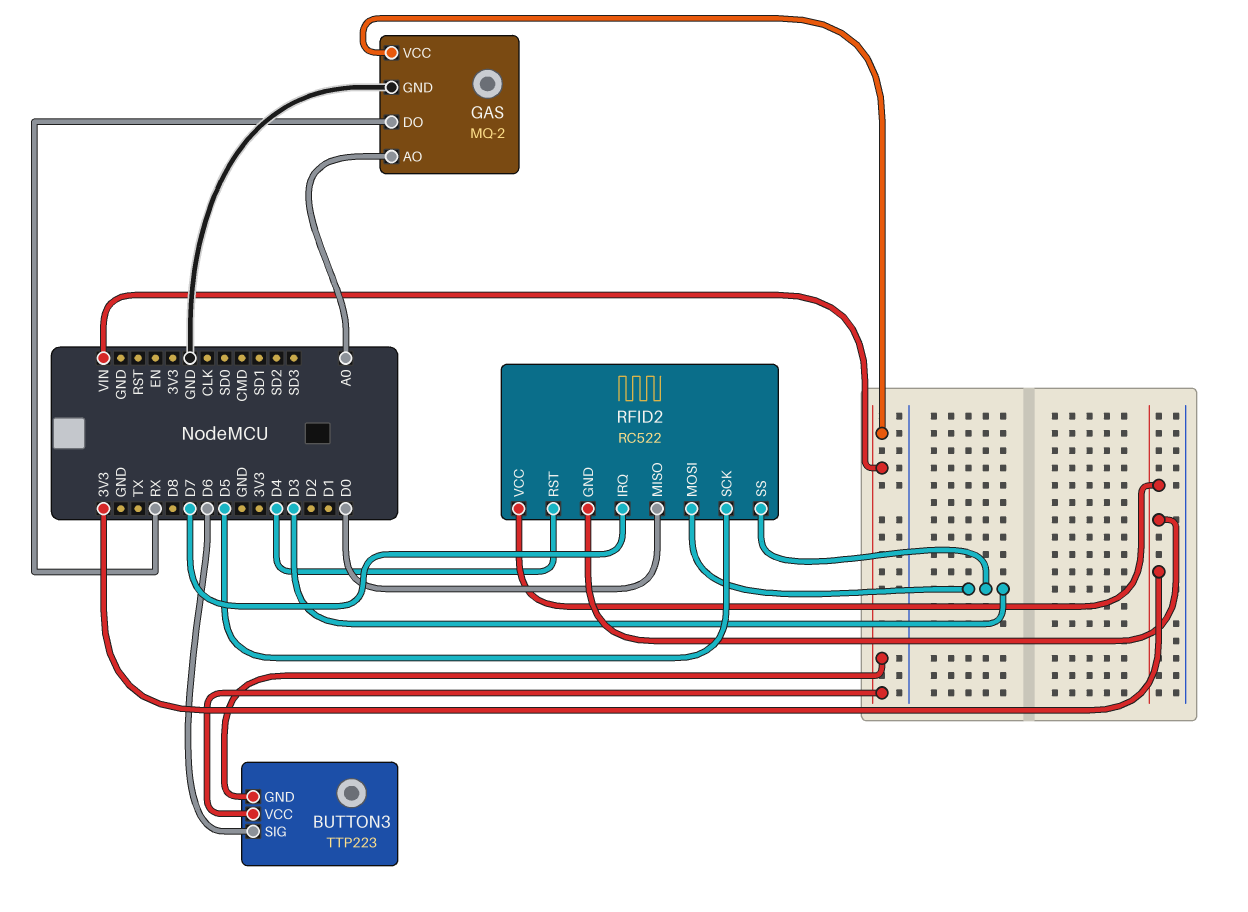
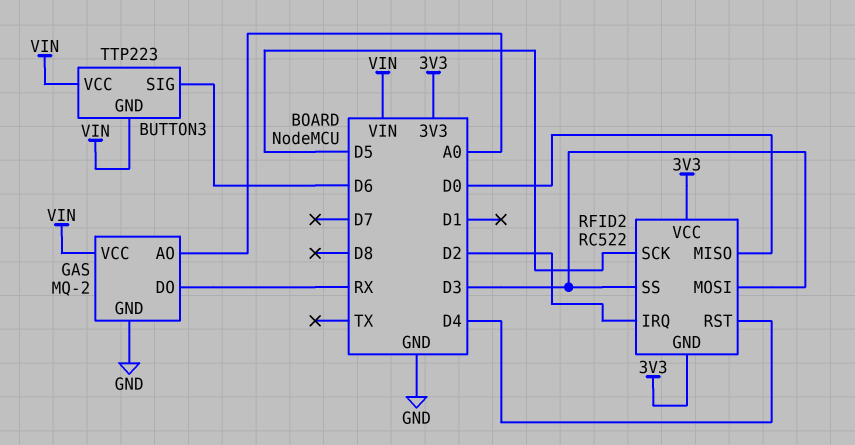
RFID2 pin IRQ: D7 -> D2

